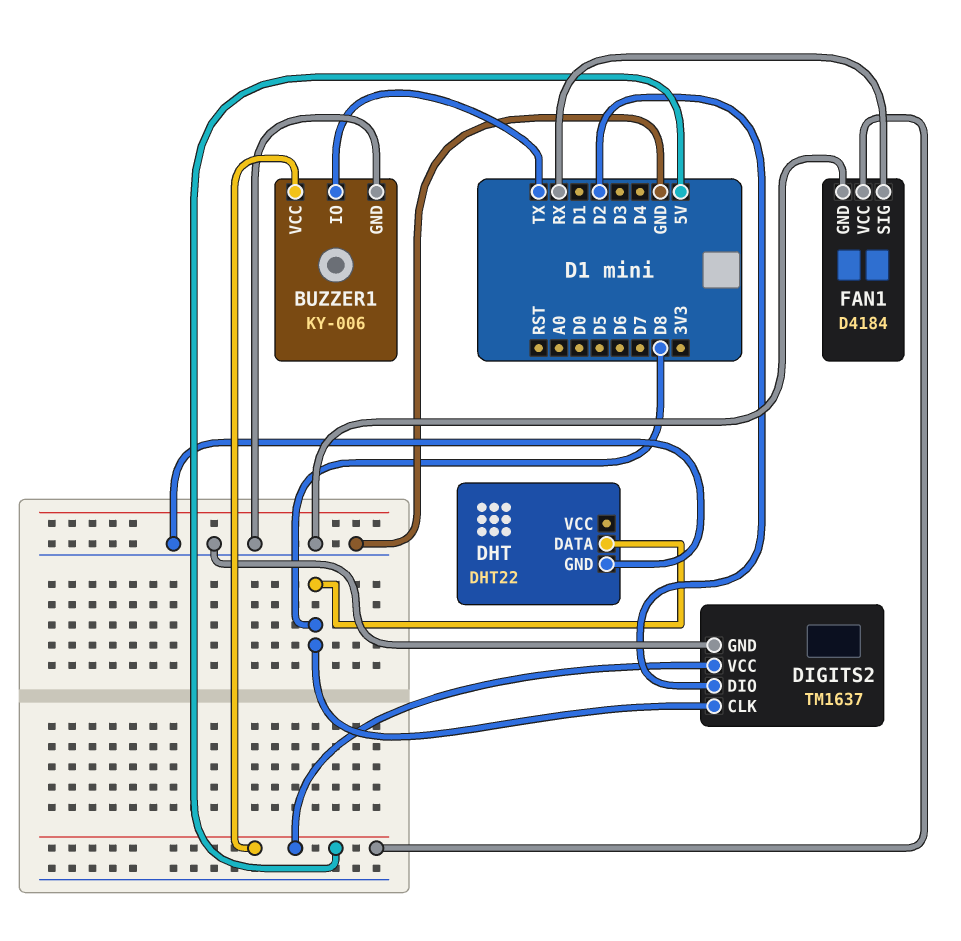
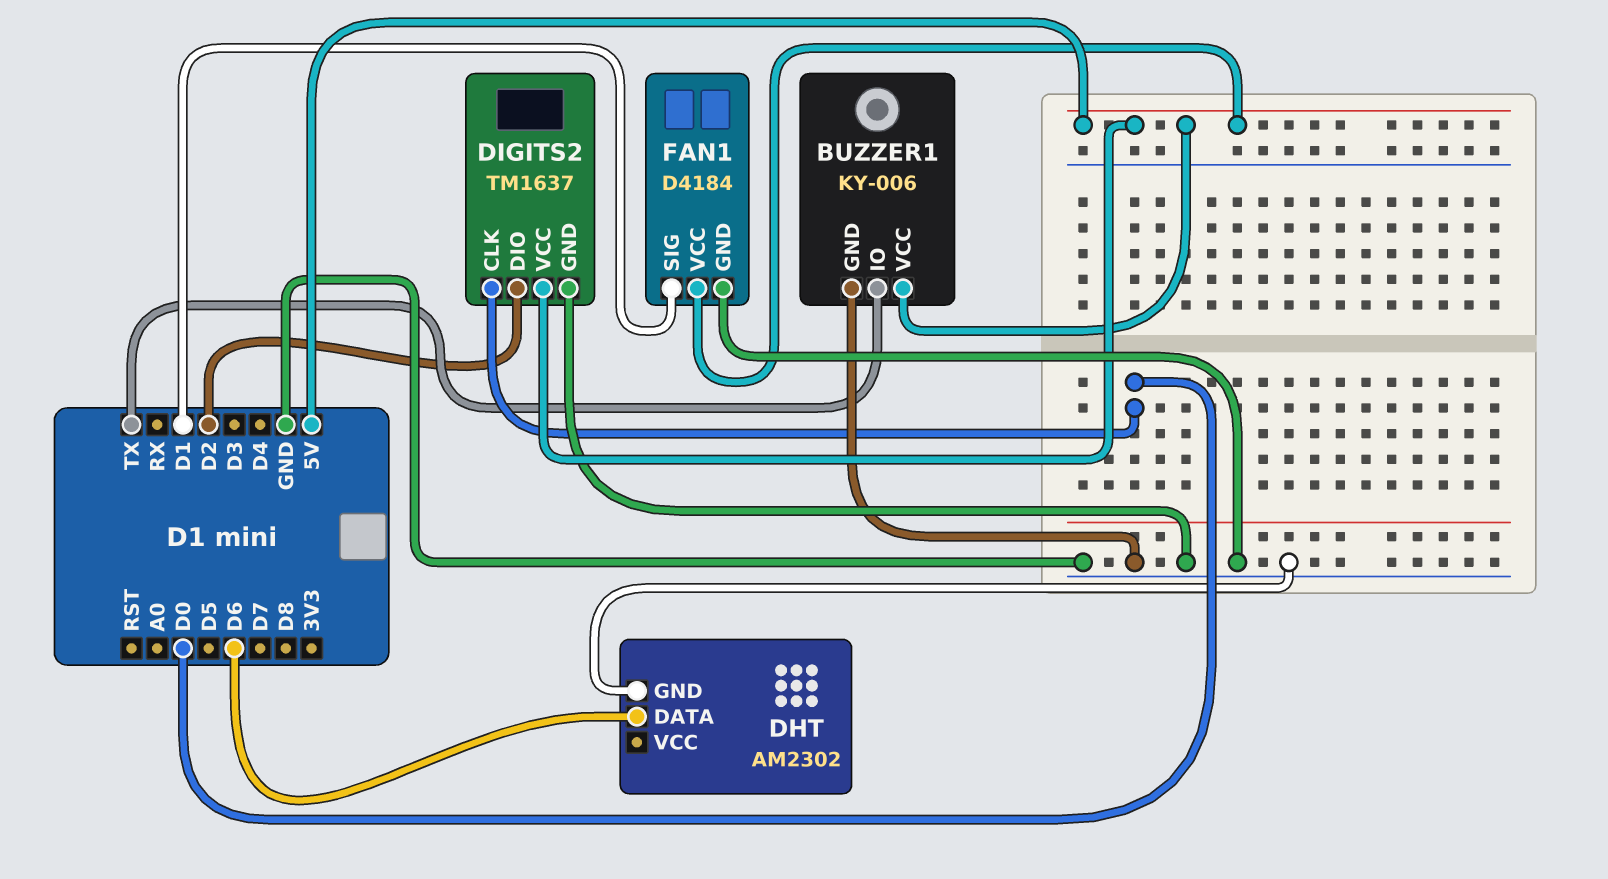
DHT: DHT22 -> AM2302
DHT pin DATA: D8 -> D6
DIGITS2 pin CLK: D8 -> D0
FAN1 pin SIG: RX -> D1

